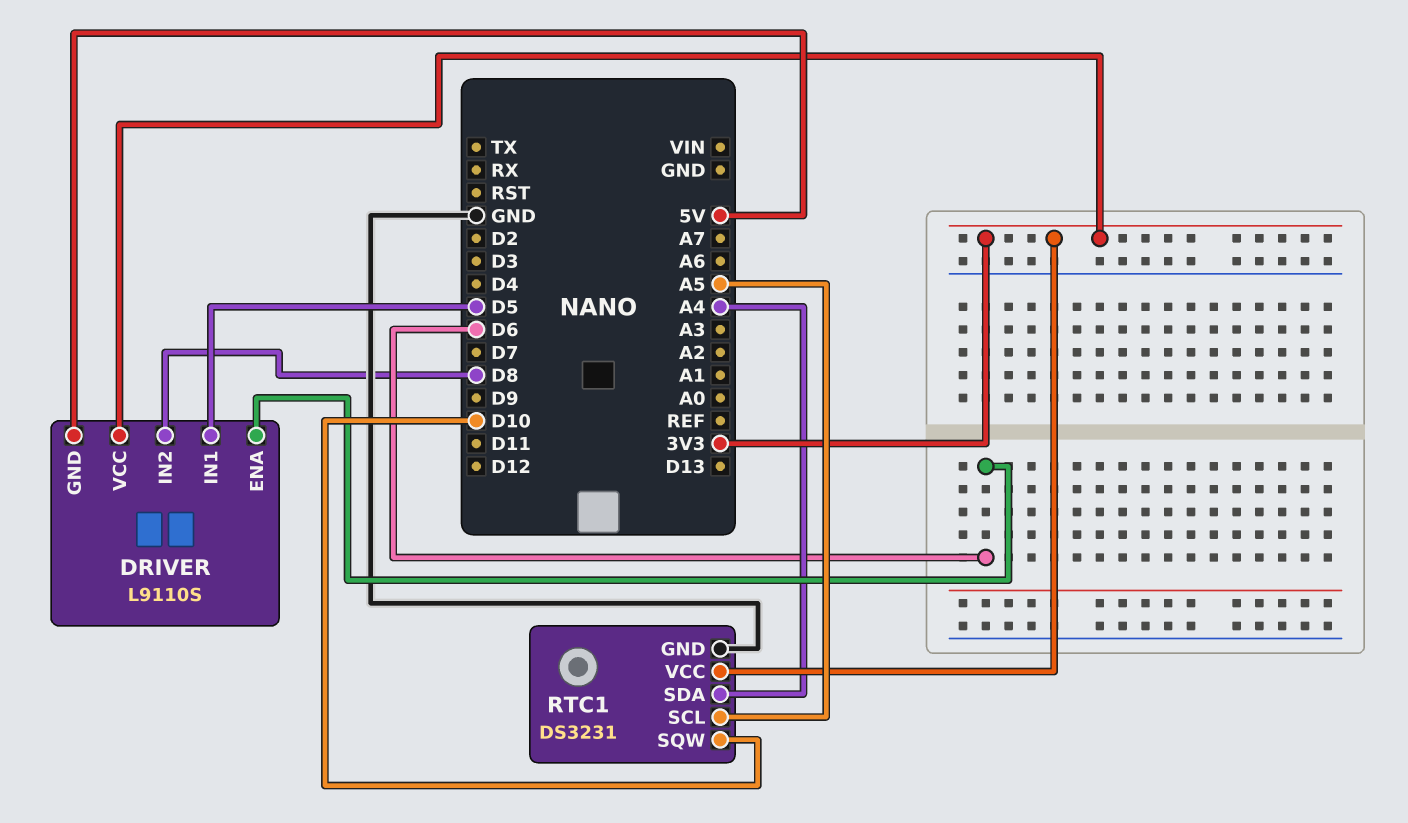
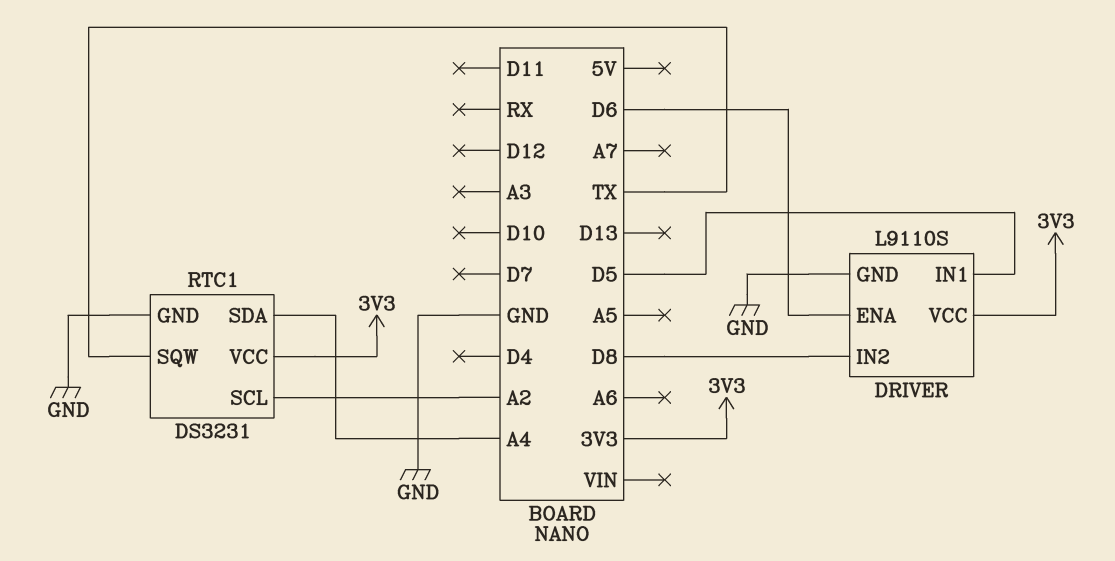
DRIVER pin GND: 5V -> GND
RTC1 pin SCL: A5 -> A2
RTC1 pin SQW: D10 -> TX

